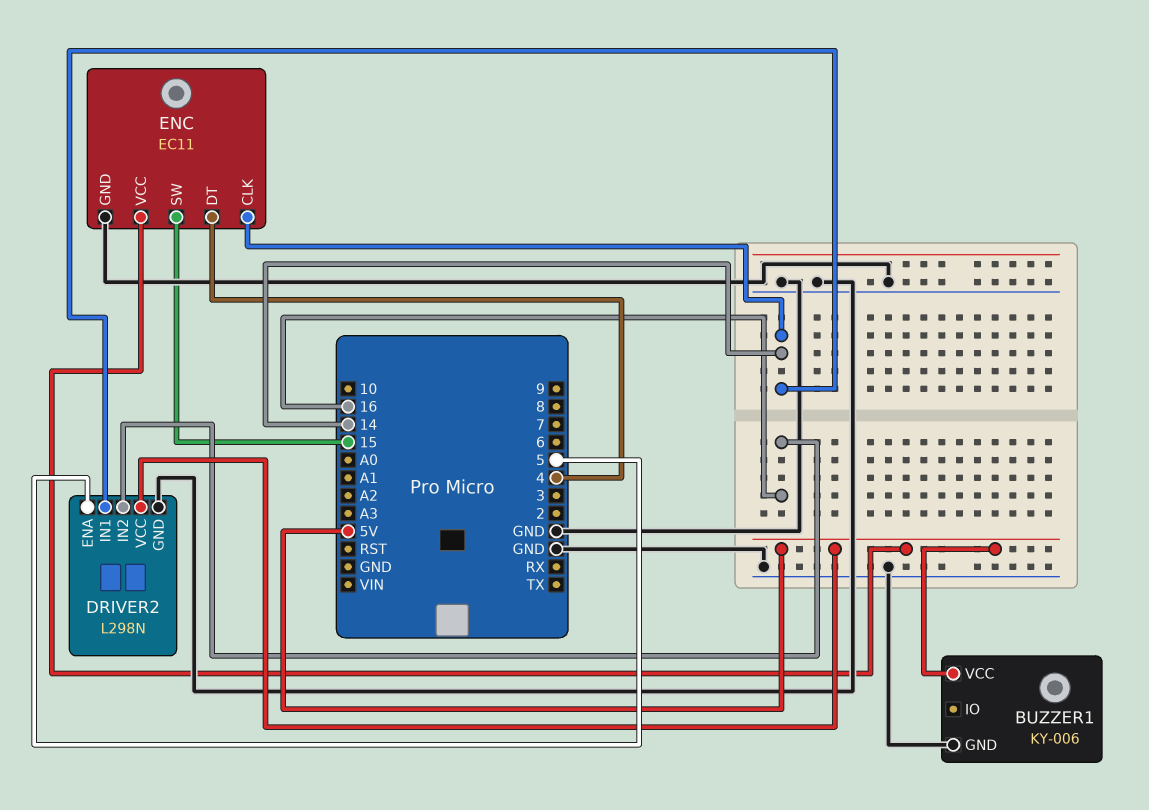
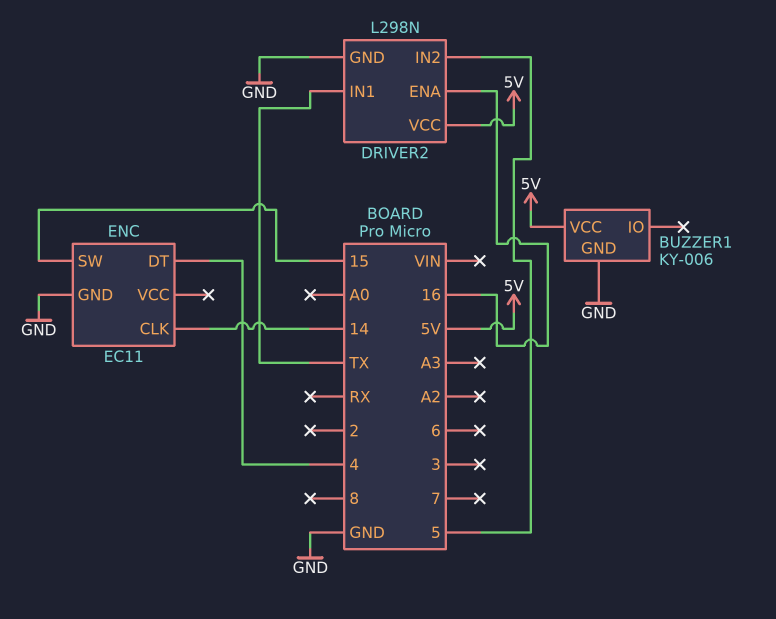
DRIVER2 pin ENA: 5 -> 16
DRIVER2 pin IN1: 14 -> TX
DRIVER2 pin IN2: 16 -> 5
ENC pin VCC: 5V -> none

